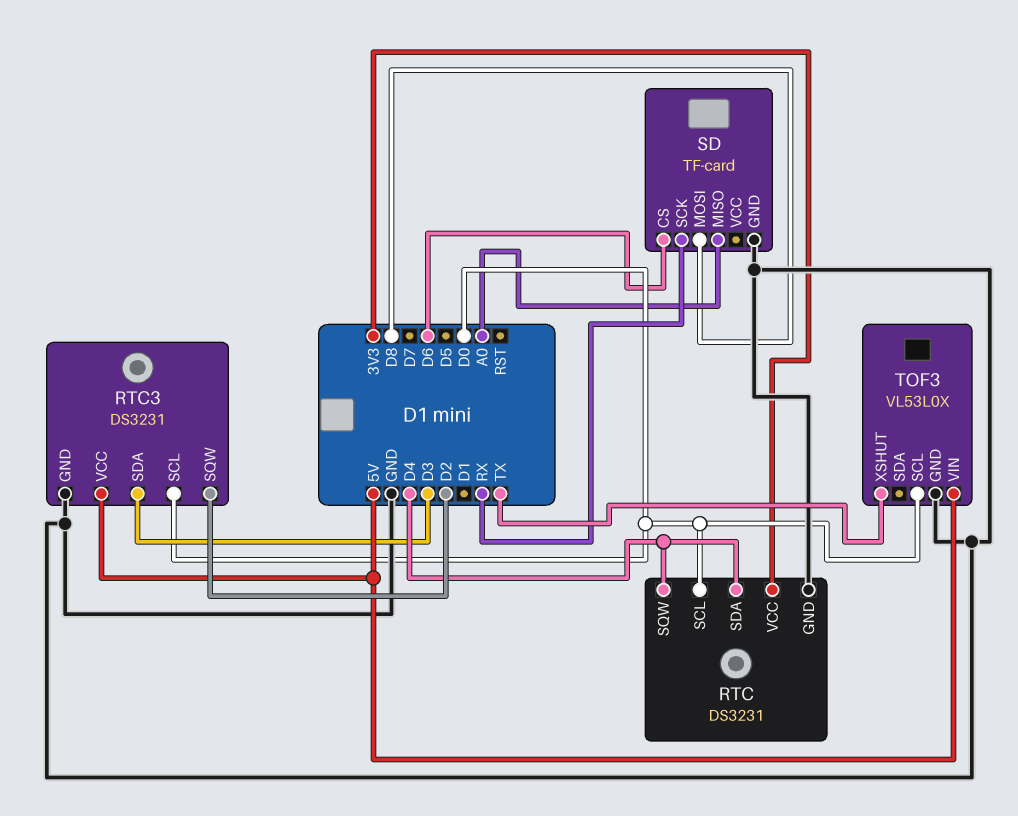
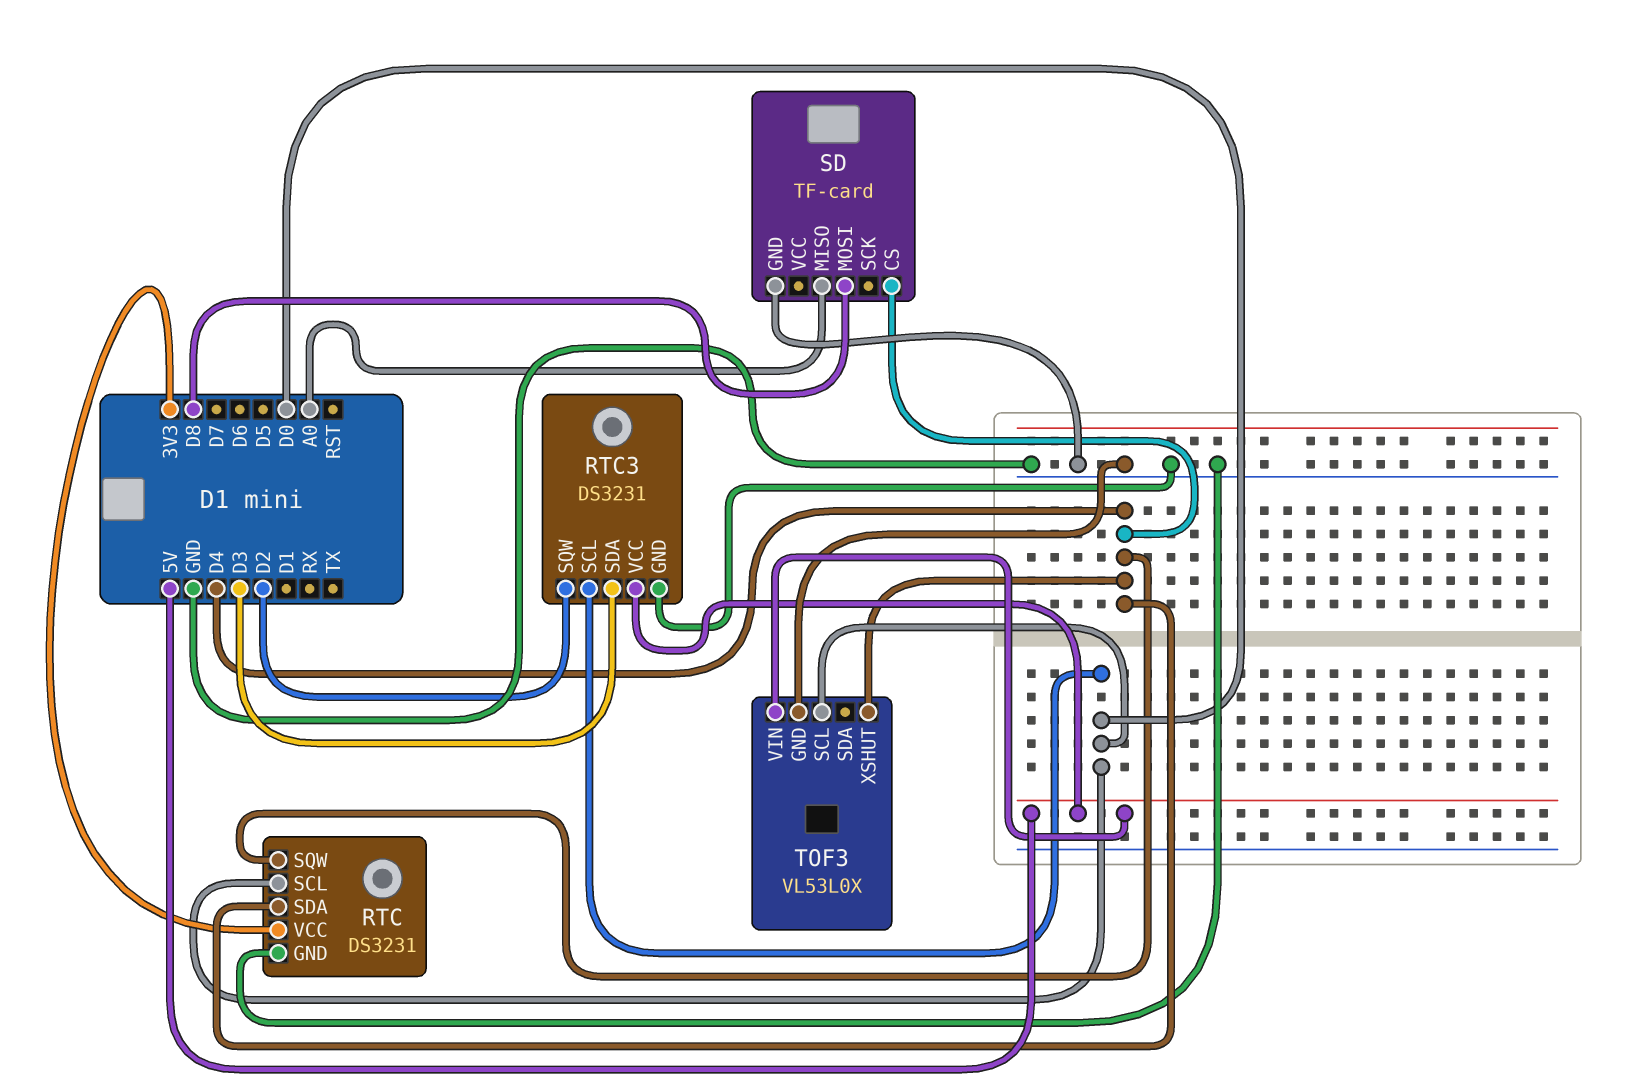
SD pin CS: D6 -> D4
SD pin SCK: RX -> none
TOF3 pin XSHUT: TX -> D4

